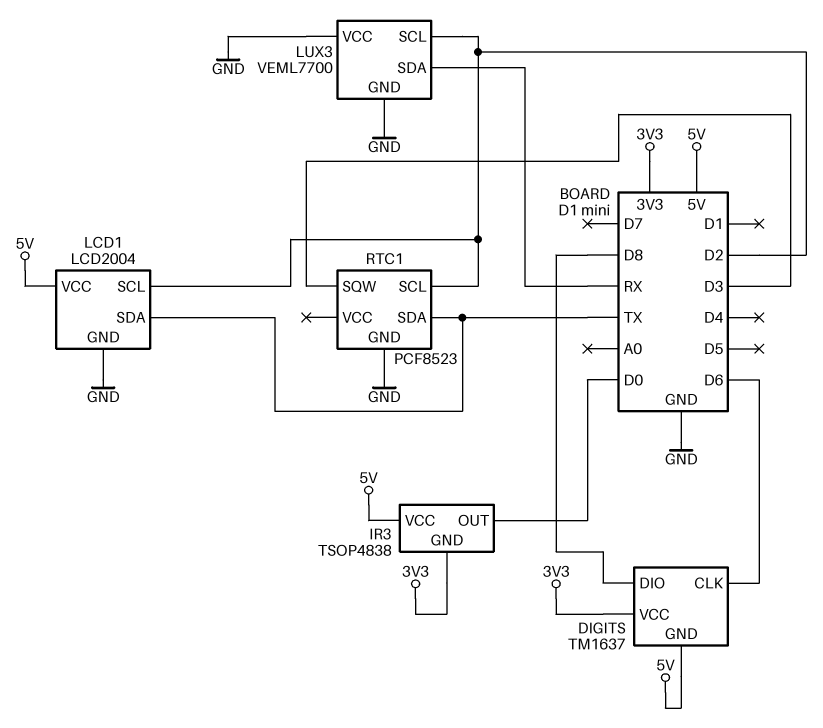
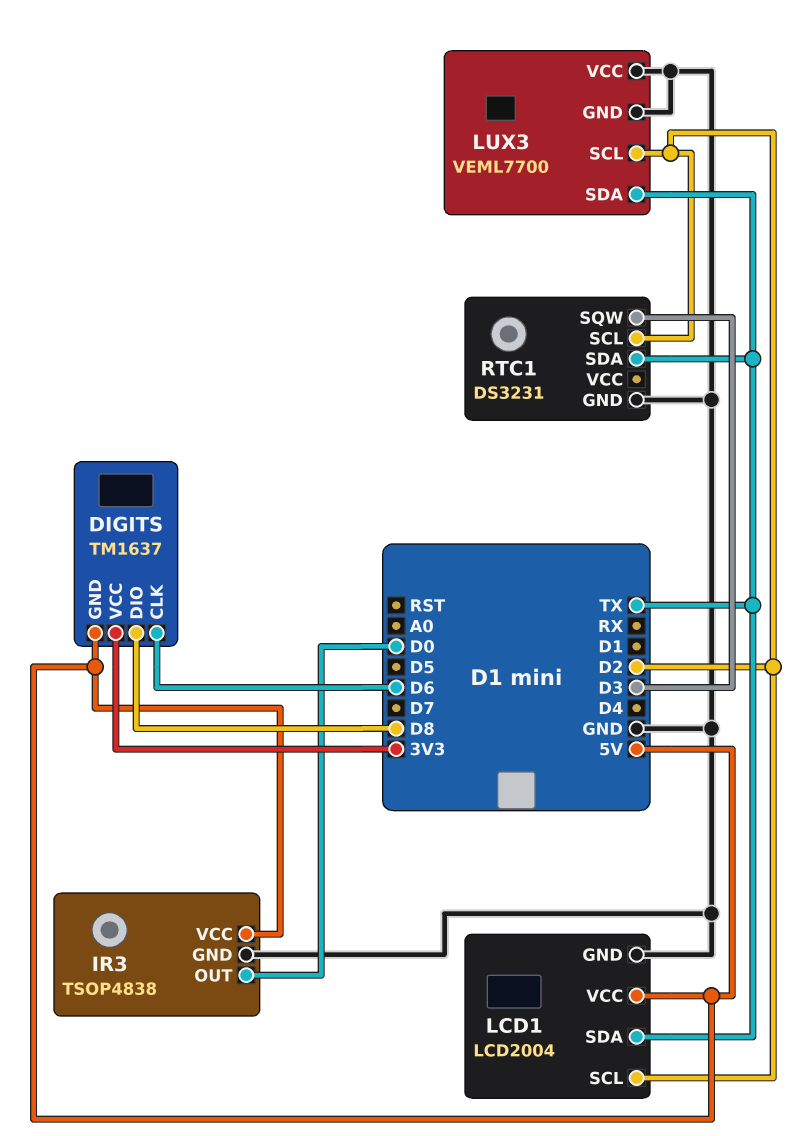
IR3 pin GND: 3V3 -> GND
LUX3 pin SDA: RX -> TX
RTC1: PCF8523 -> DS3231

